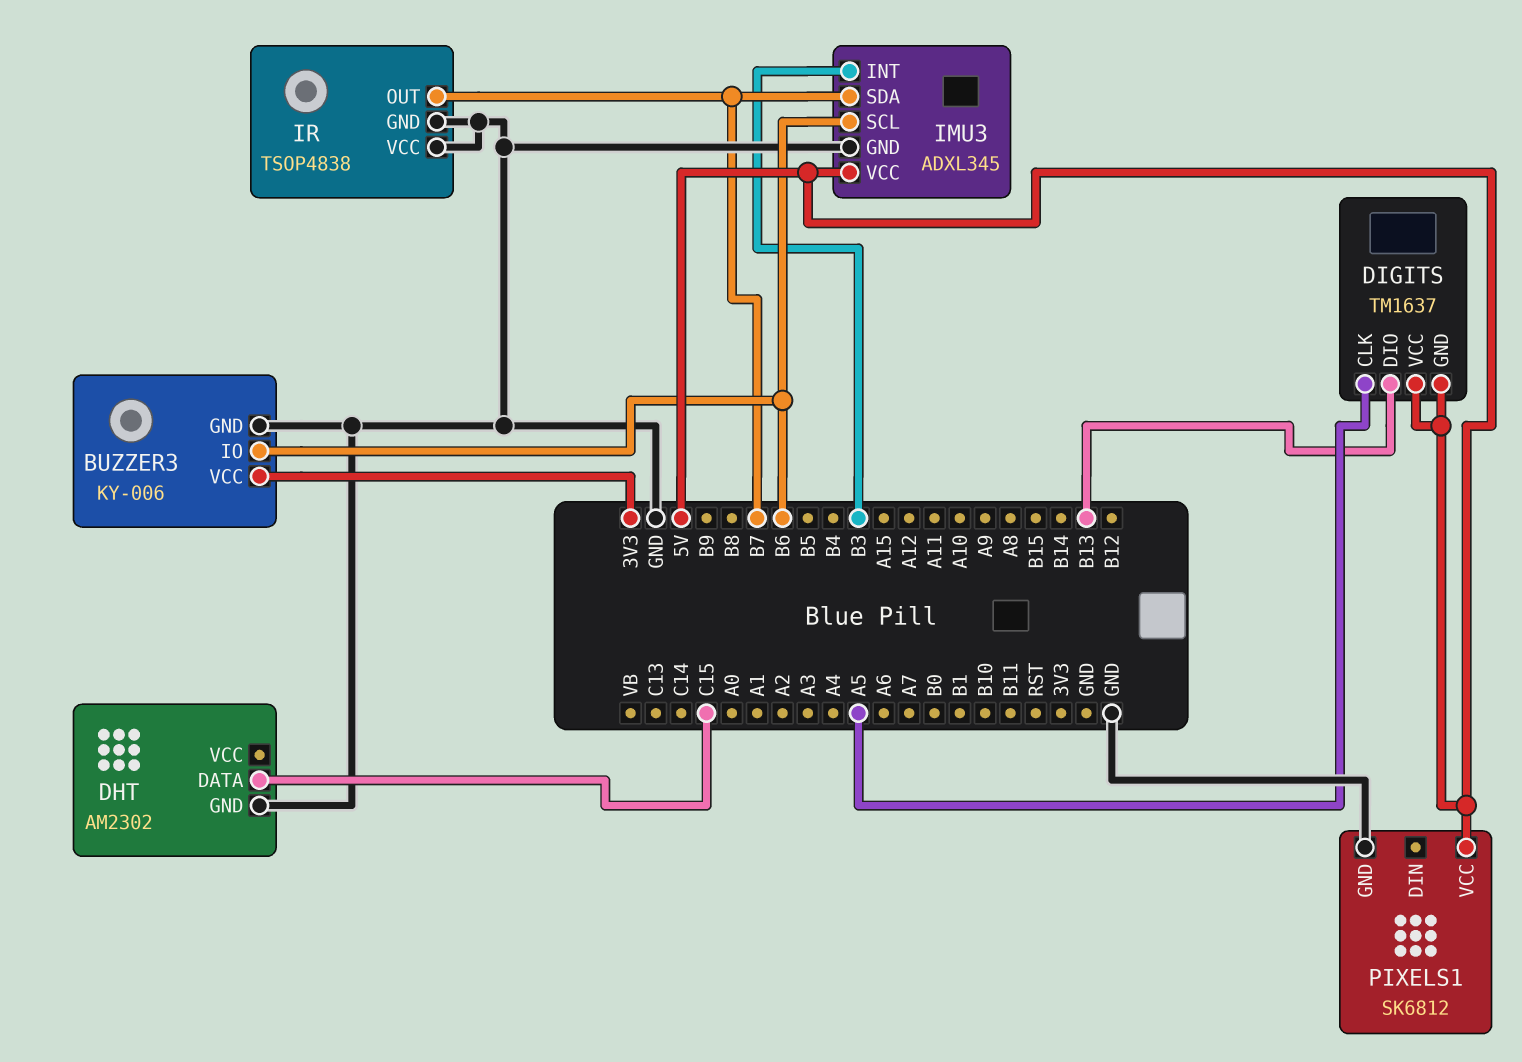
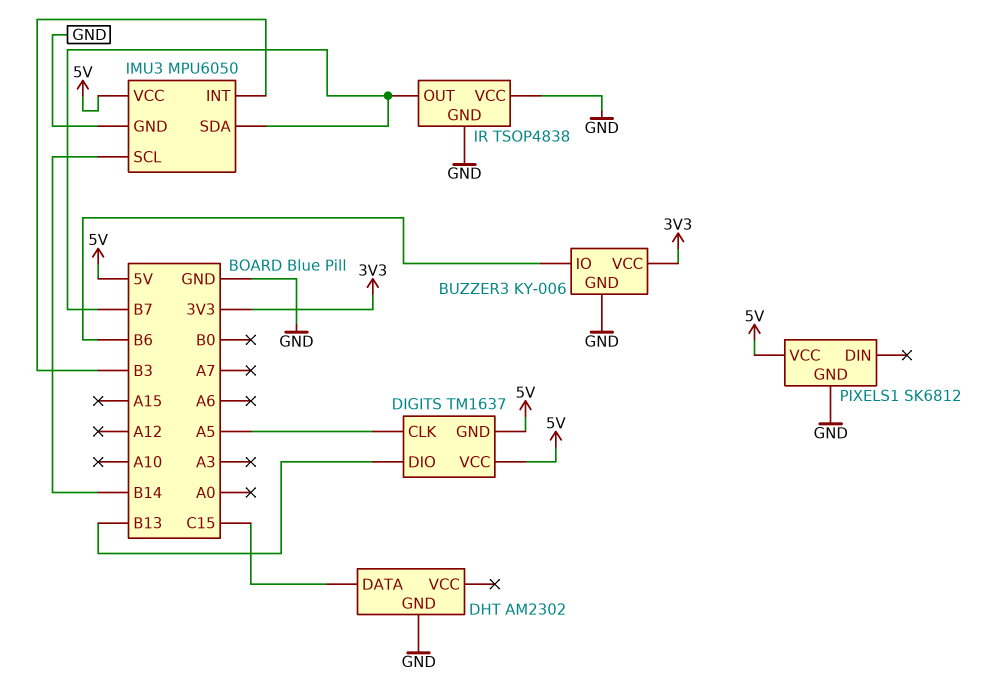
IMU3: ADXL345 -> MPU6050
IMU3 pin SCL: B6 -> B14

